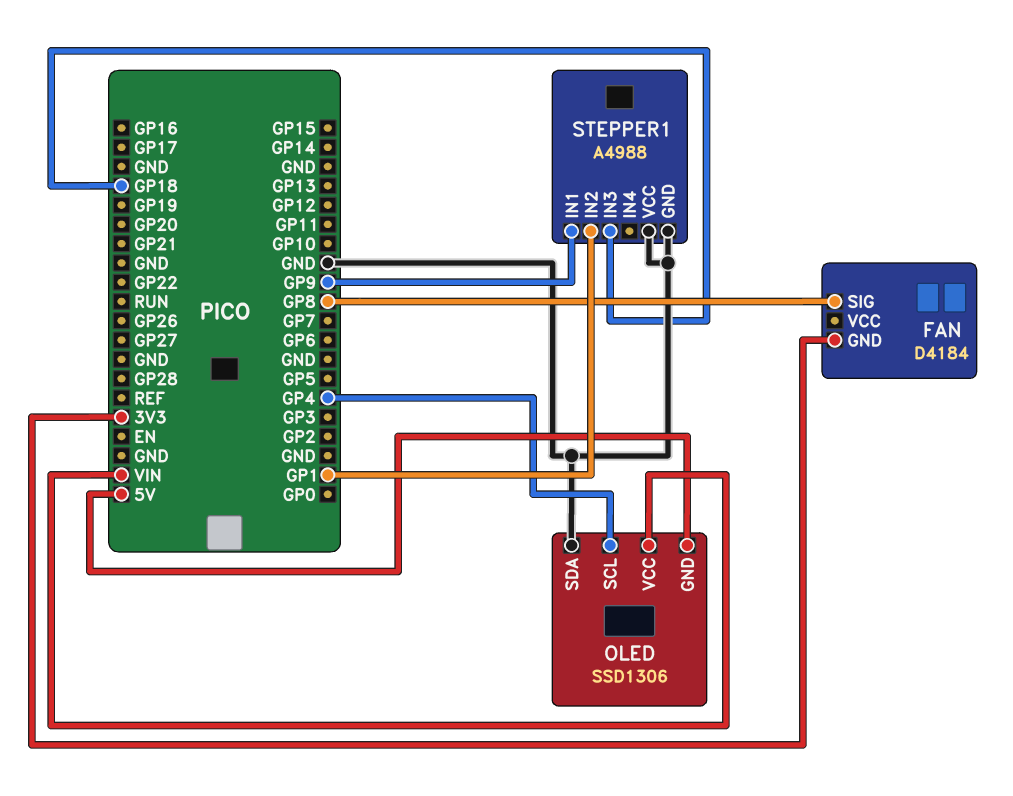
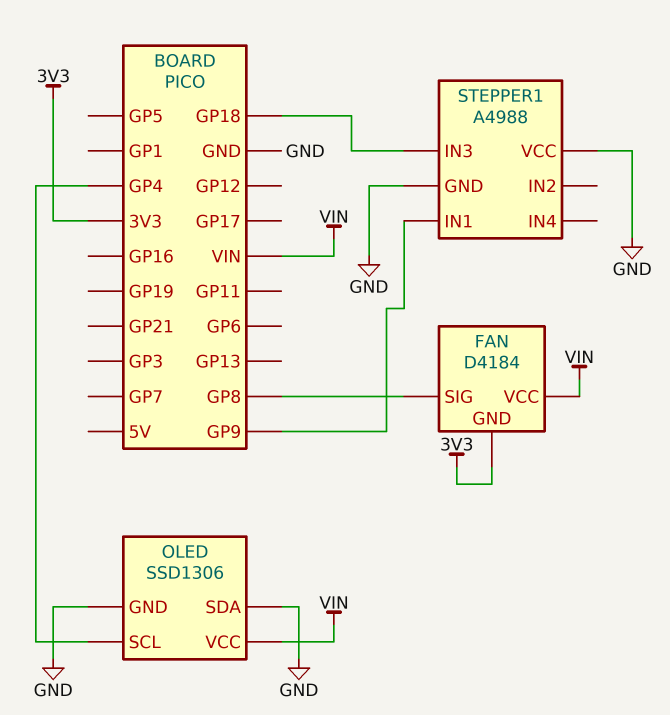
FAN pin VCC: none -> VIN
OLED pin GND: 5V -> GND
STEPPER1 pin IN2: GP1 -> none

